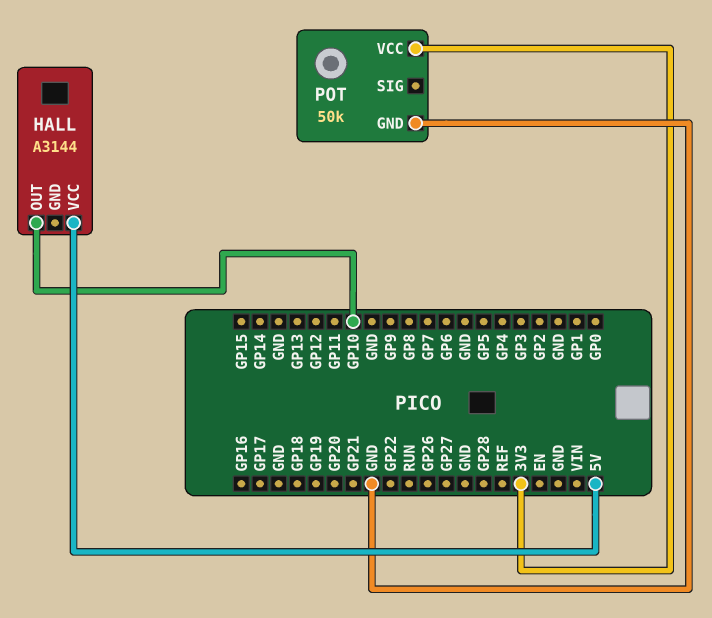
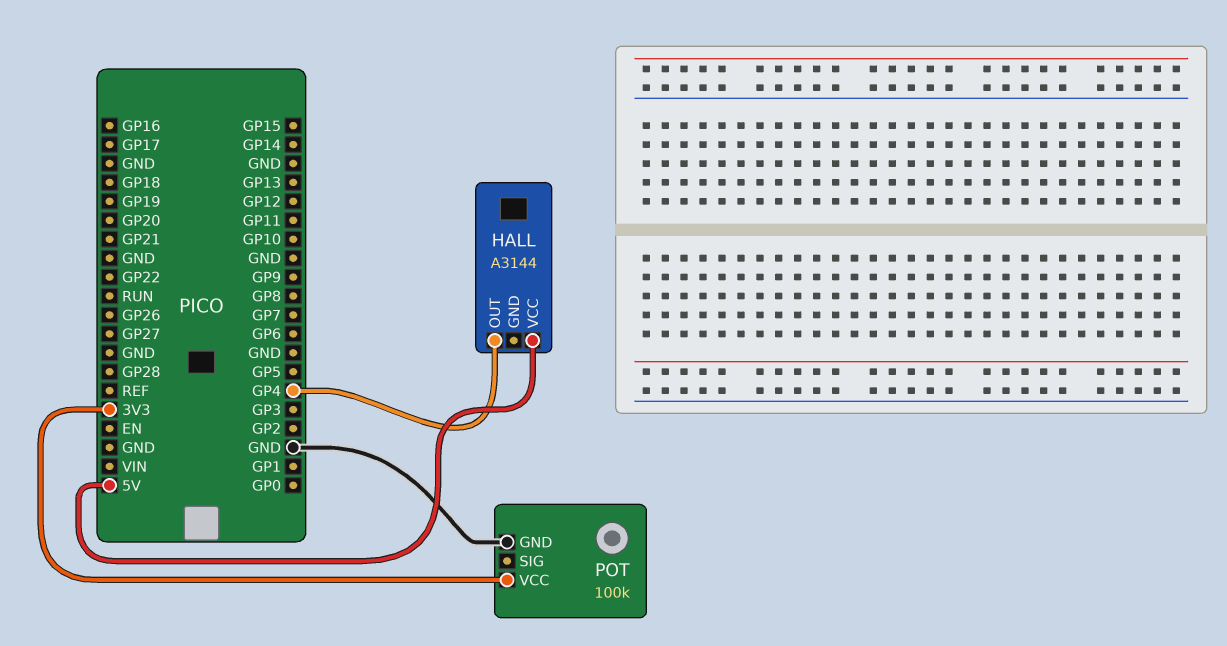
HALL pin OUT: GP10 -> GP4
POT: 50k -> 100k

